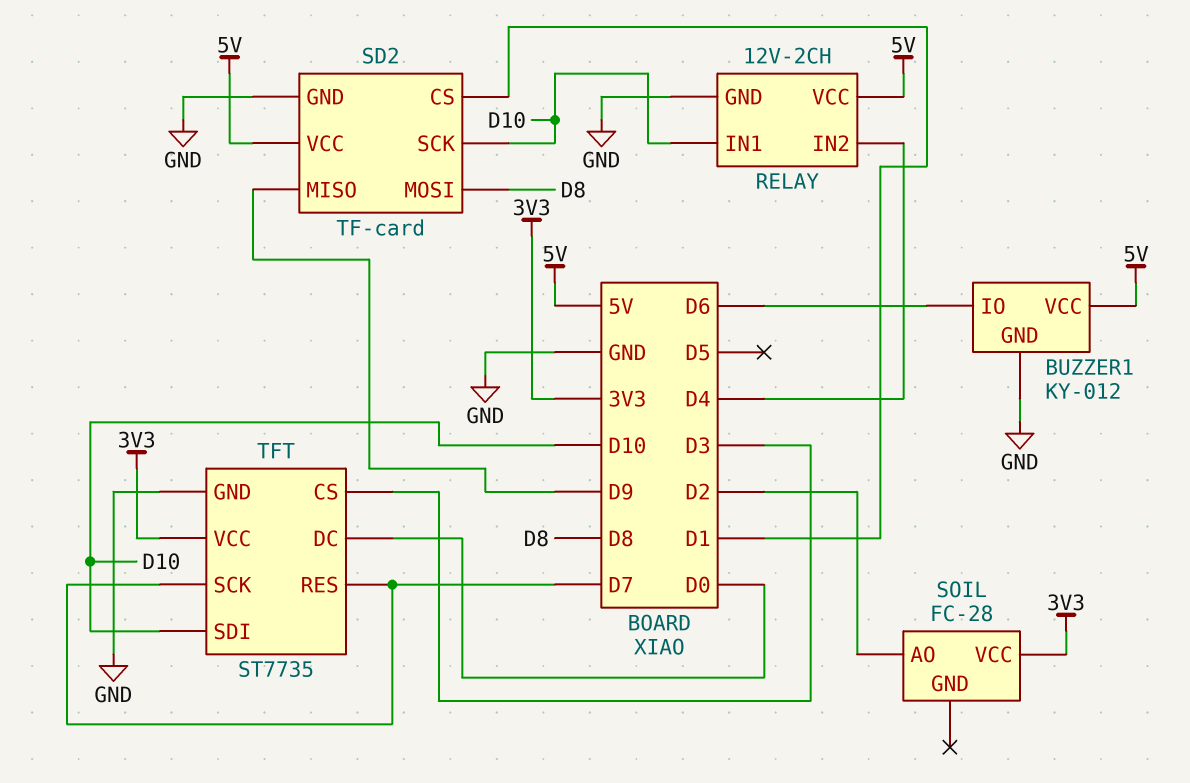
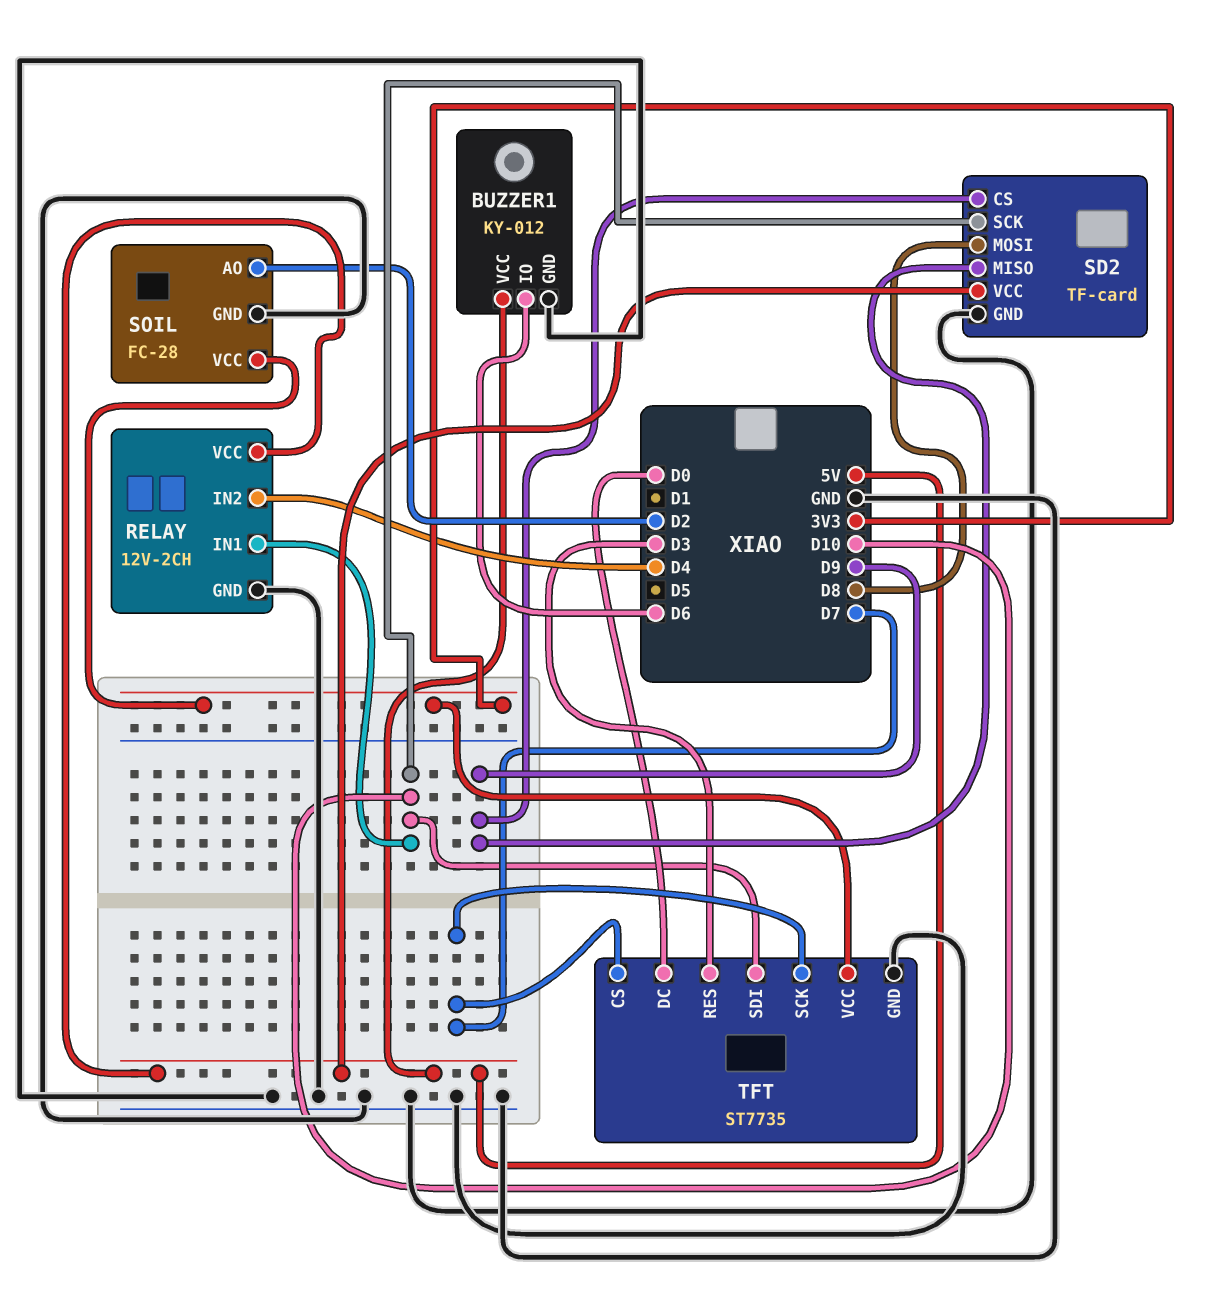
SD2 pin CS: D1 -> D9
SOIL pin GND: none -> GND
TFT pin CS: D3 -> D7
TFT pin RES: D7 -> D3

